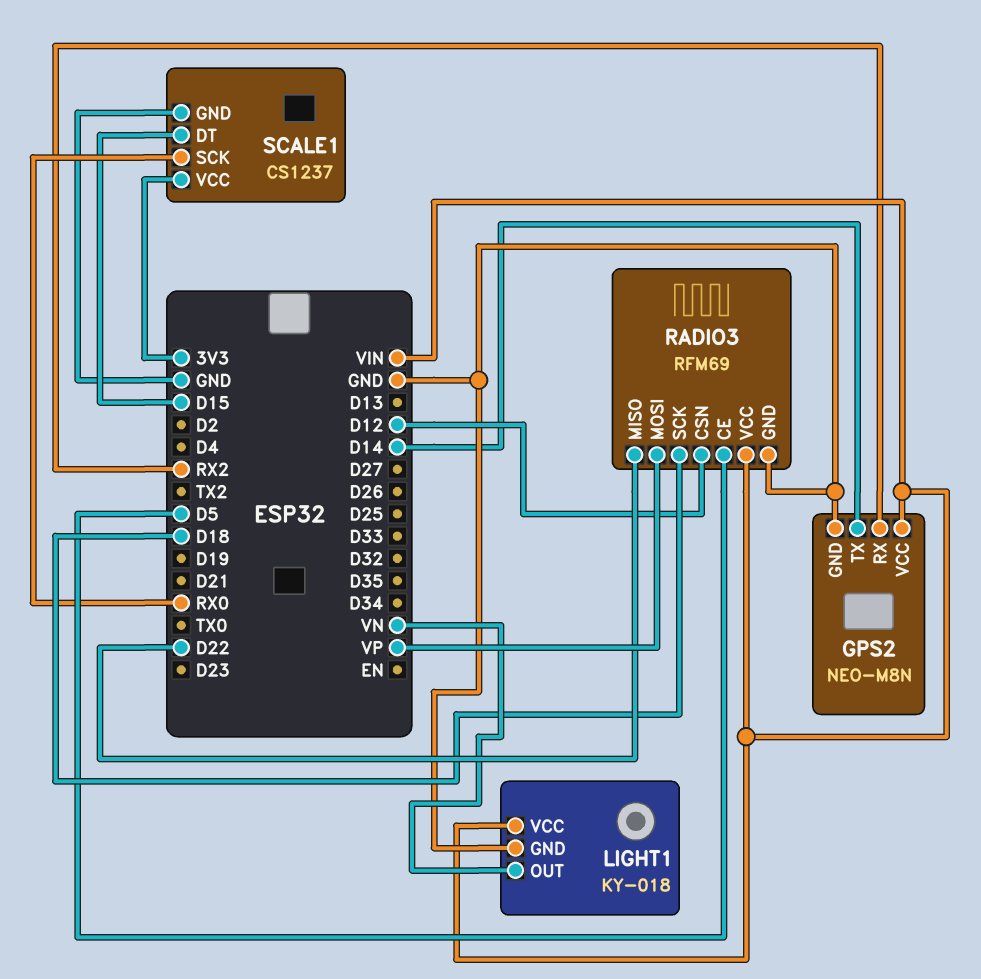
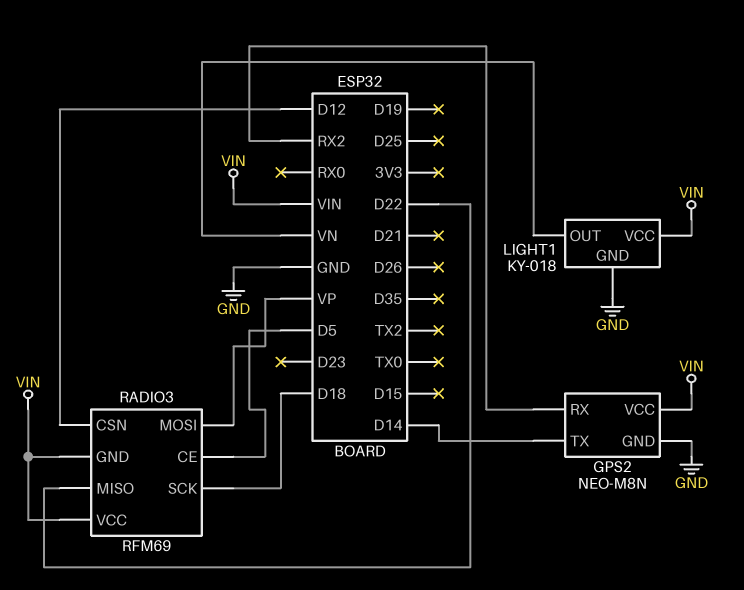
RADIO3 pin GND: GND -> VIN
SCALE1: CS1237 -> none
SCALE1 pin DT: D15 -> none
SCALE1 pin GND: GND -> none
SCALE1 pin SCK: RX0 -> none
SCALE1 pin VCC: 3V3 -> none

